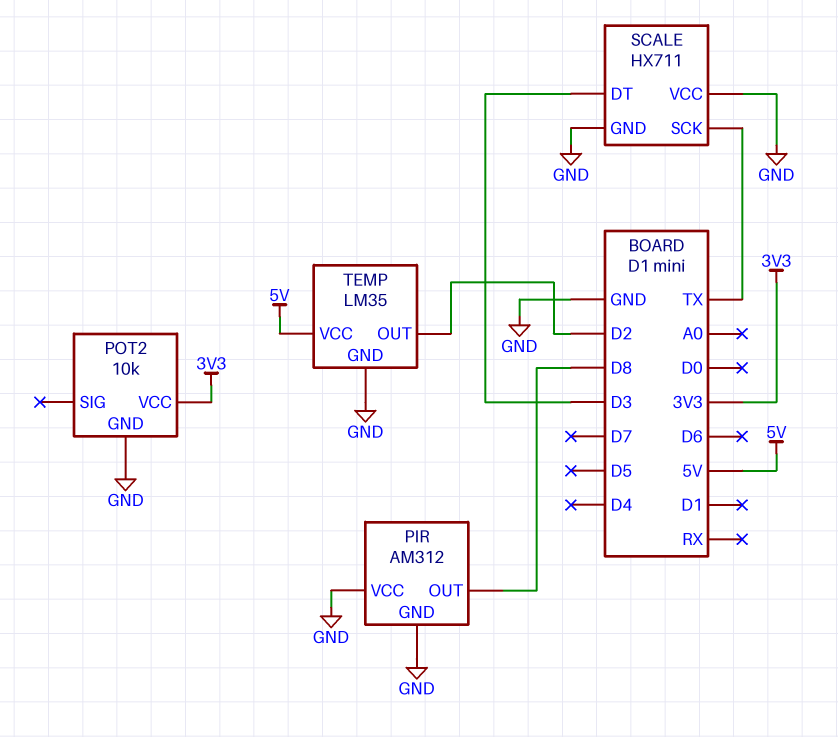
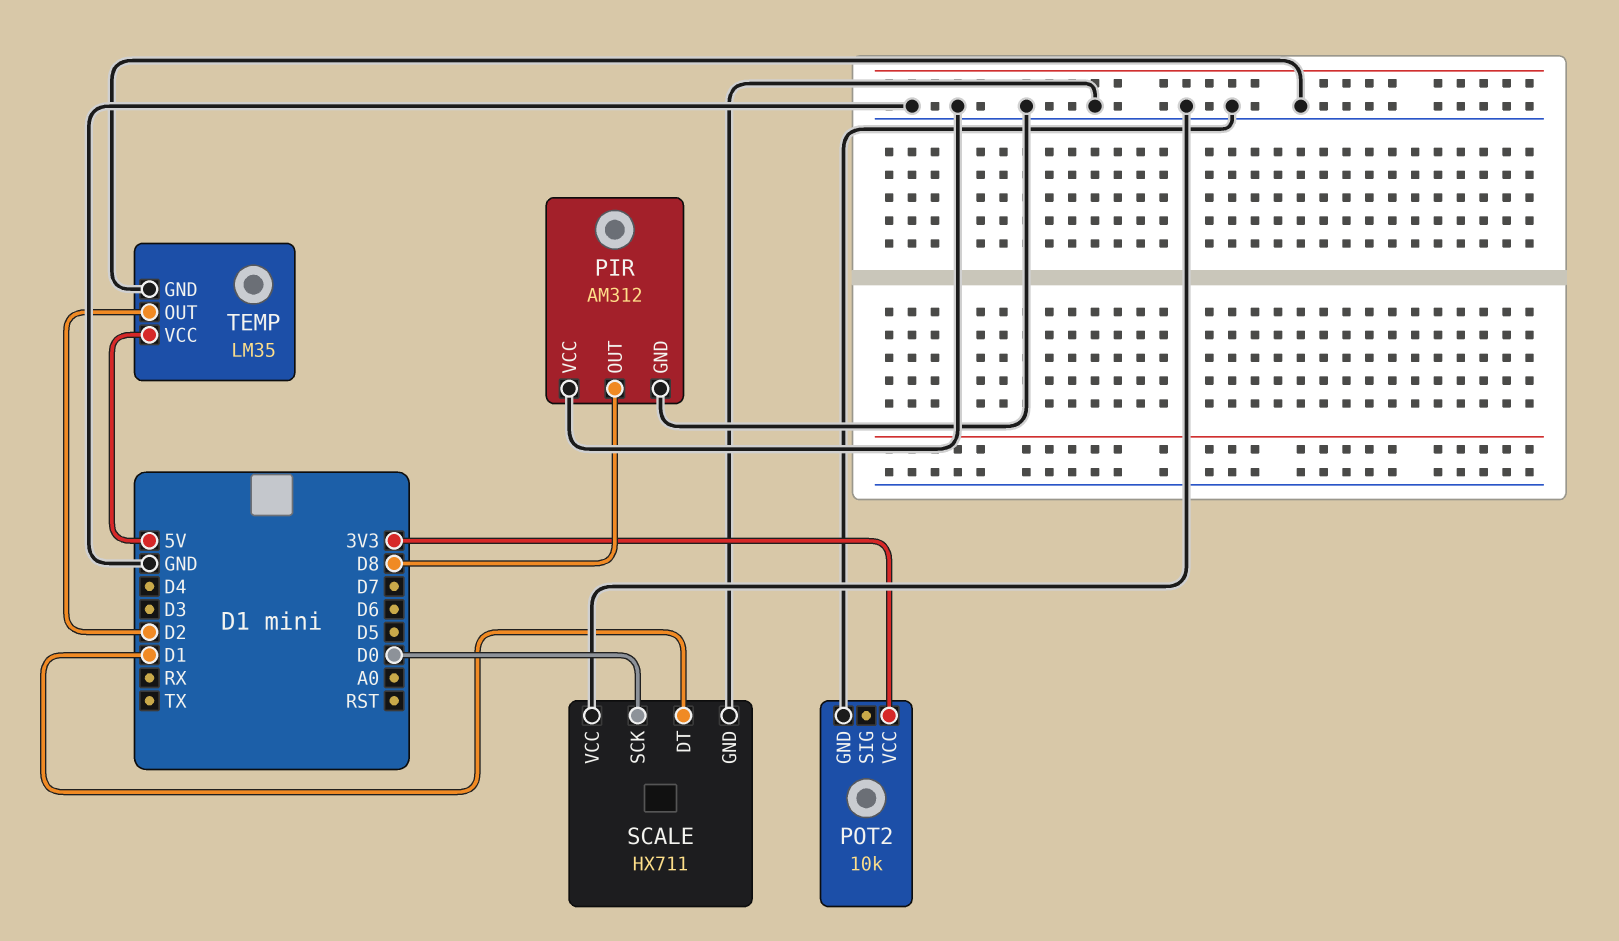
SCALE pin DT: D3 -> D1
SCALE pin SCK: TX -> D0

